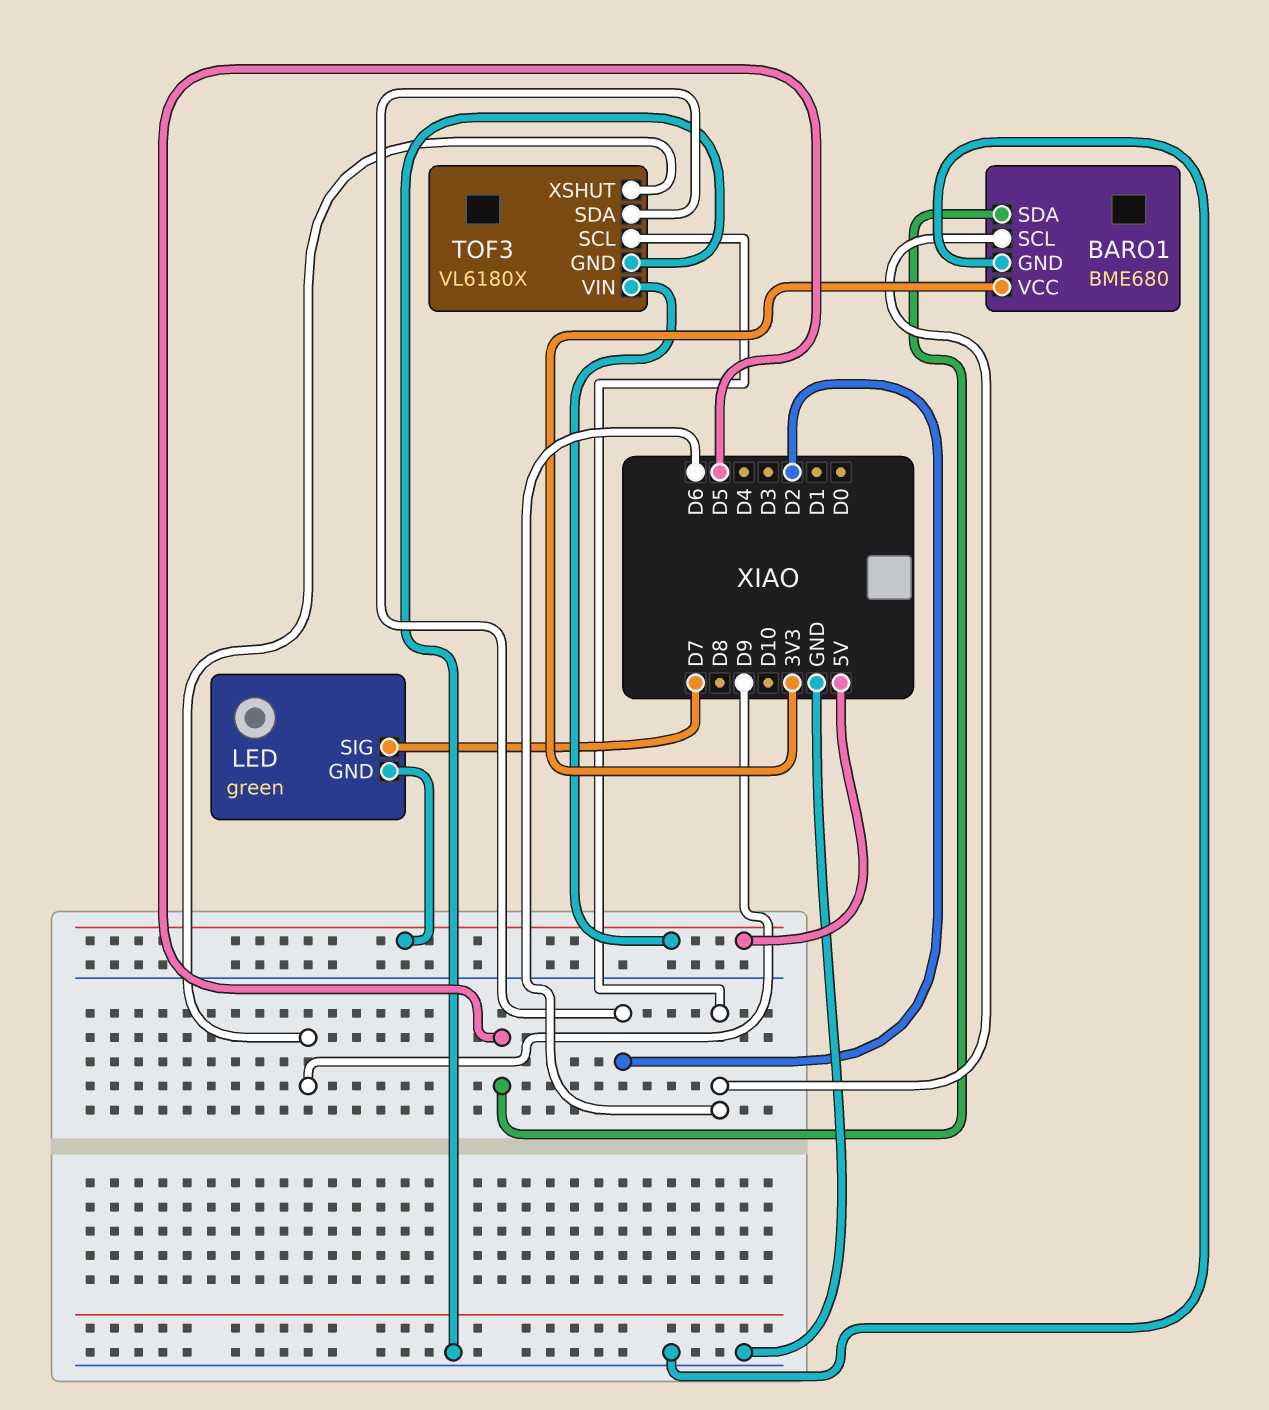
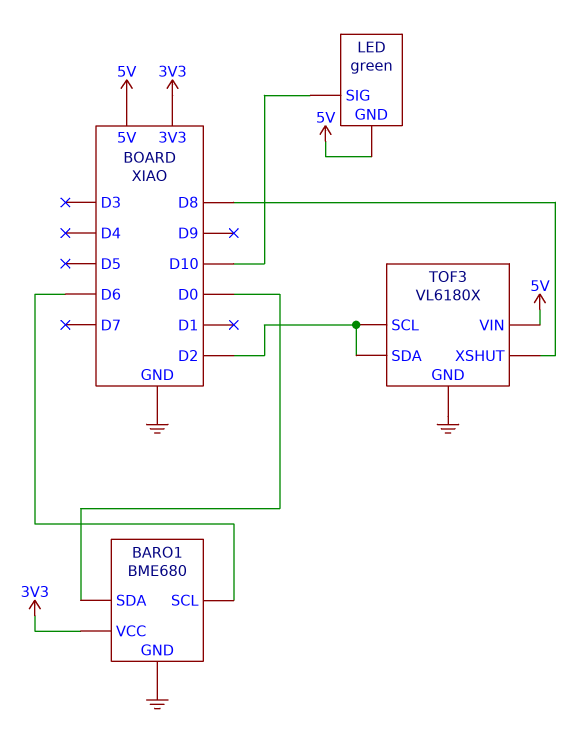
BARO1 pin SDA: D5 -> D0
LED pin SIG: D7 -> D10
TOF3 pin SCL: D6 -> D2
TOF3 pin XSHUT: D9 -> D8

